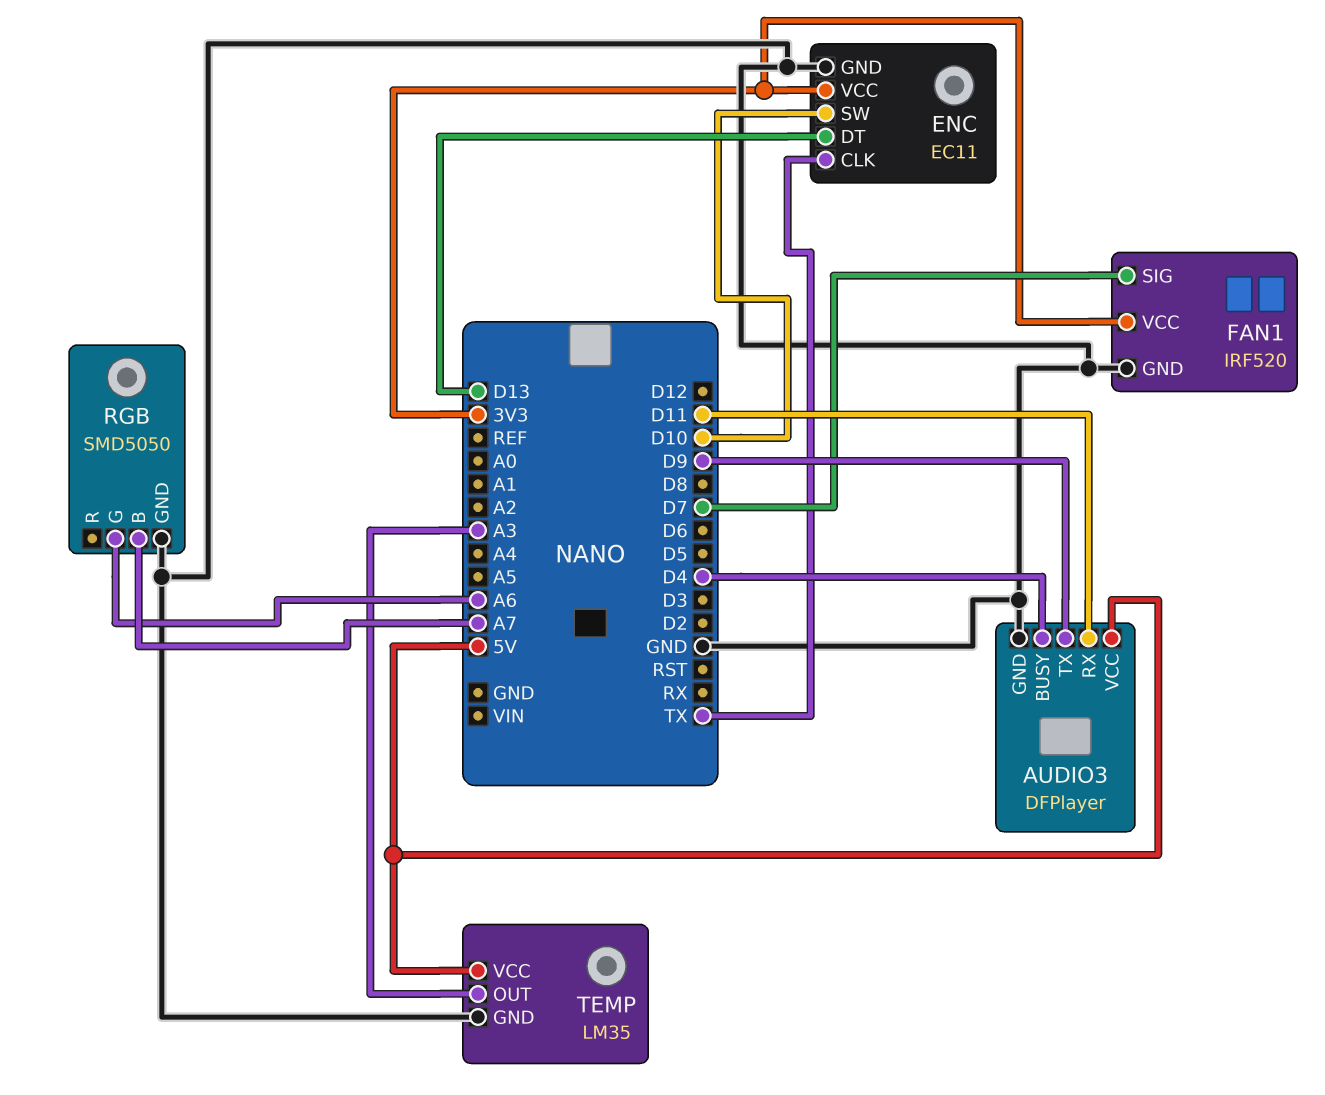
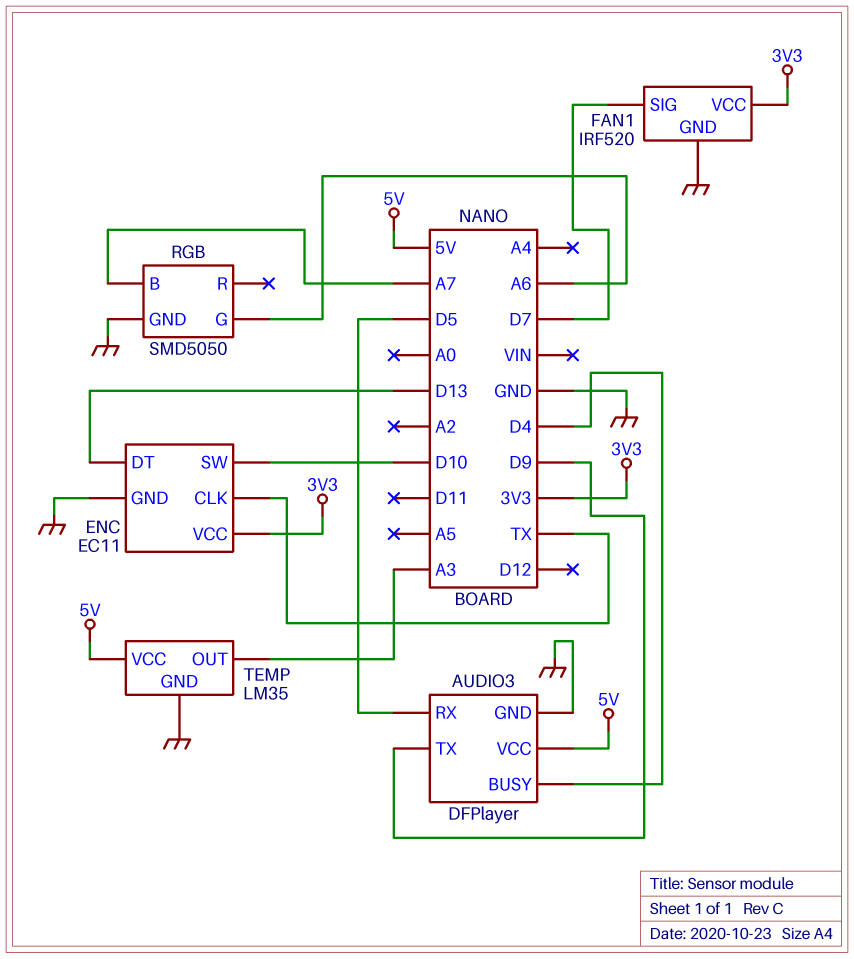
AUDIO3 pin RX: D11 -> D5

